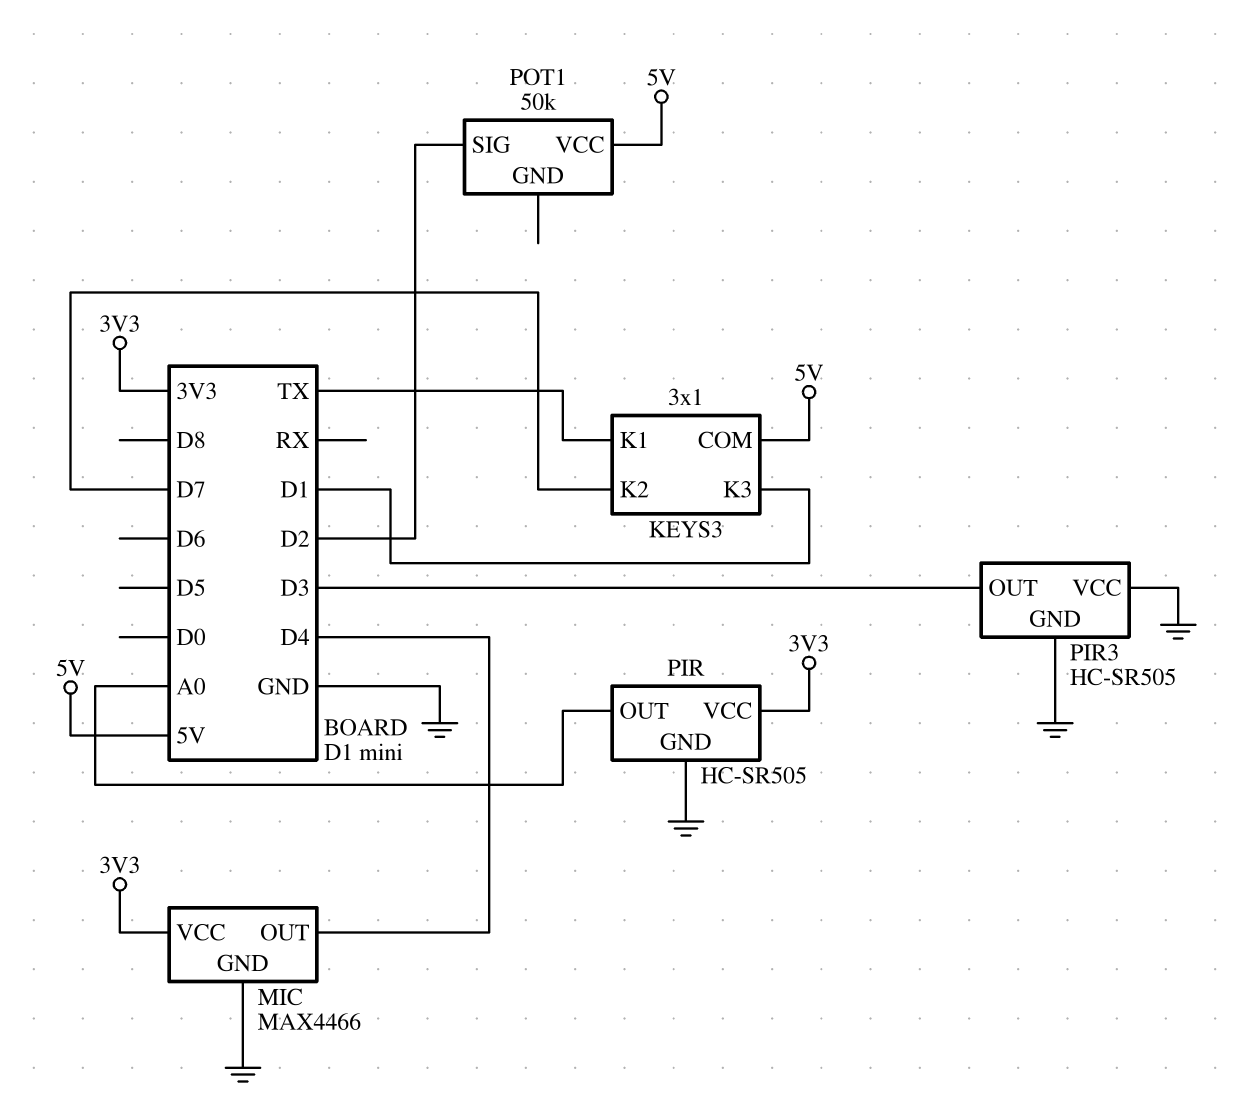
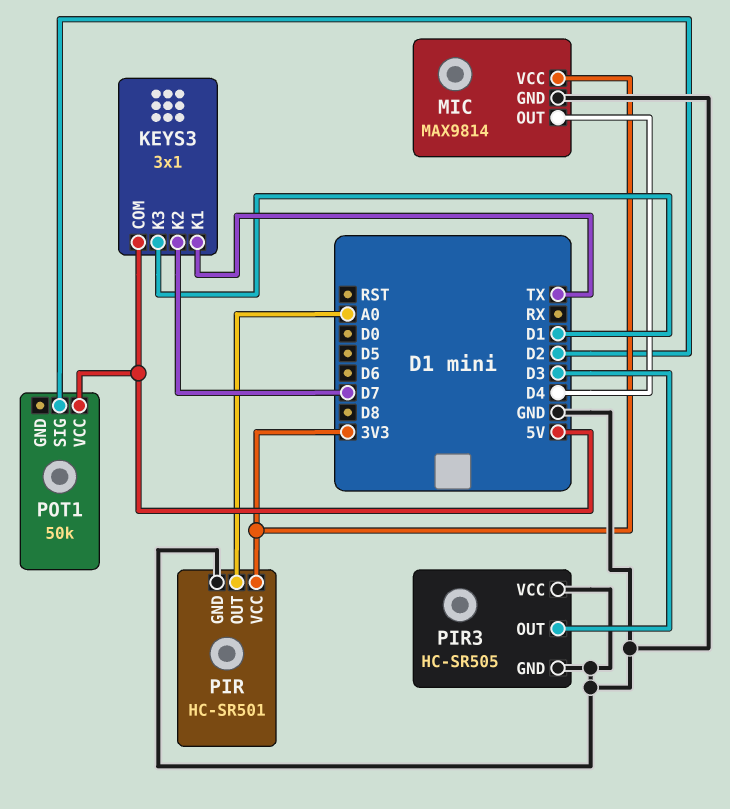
MIC: MAX4466 -> MAX9814
PIR: HC-SR505 -> HC-SR501

